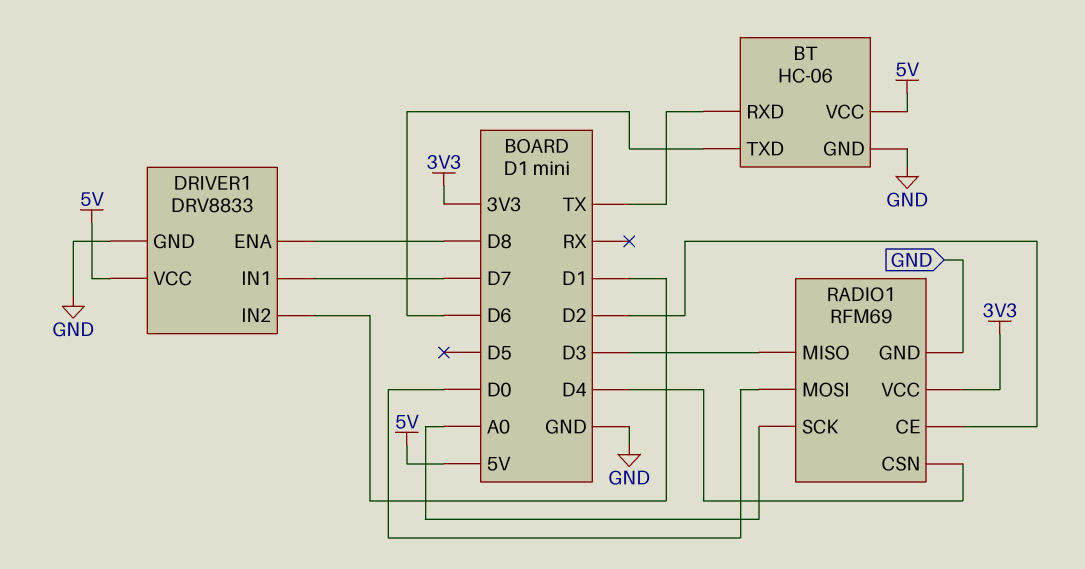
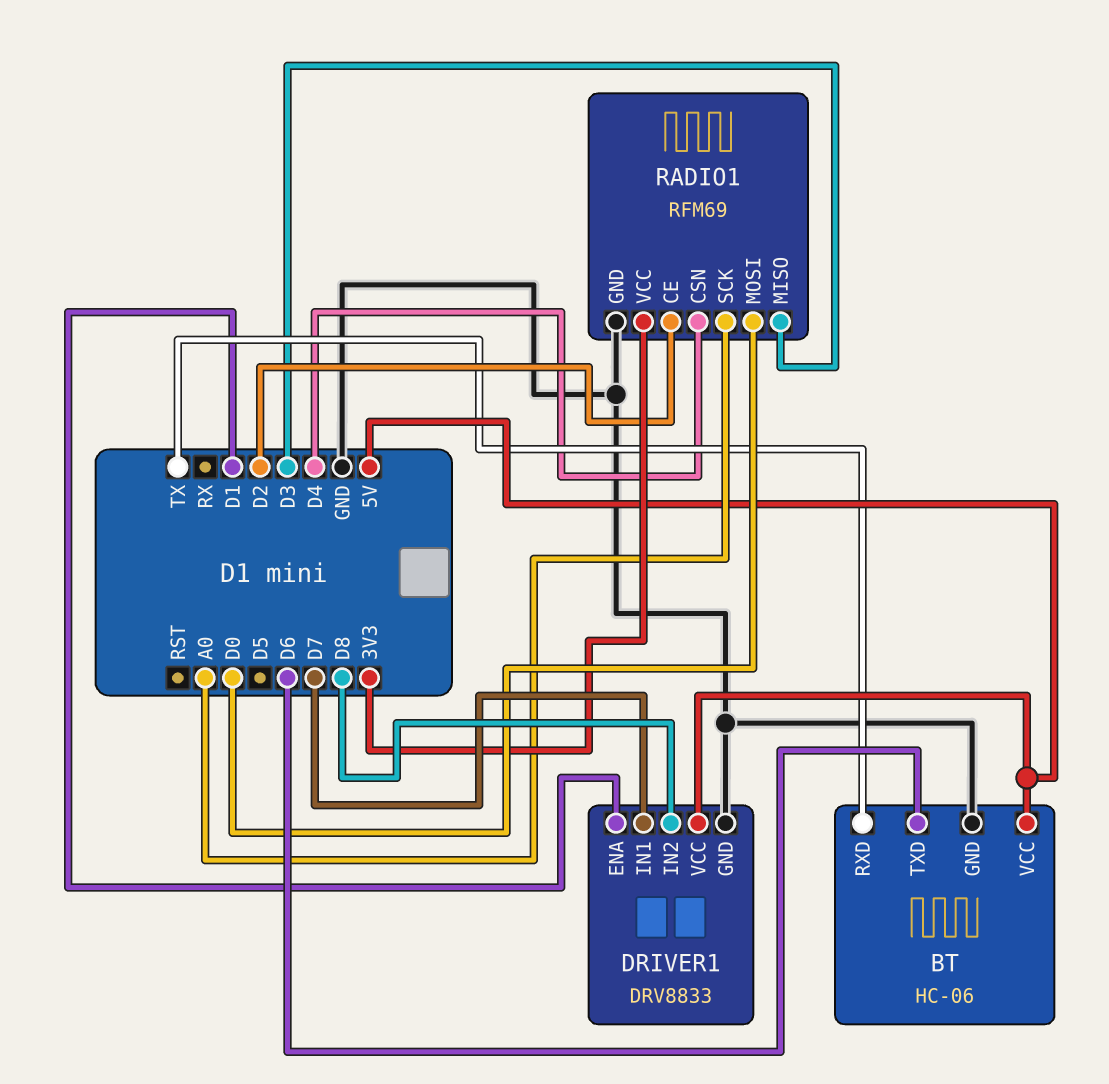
DRIVER1 pin ENA: D8 -> D1
DRIVER1 pin IN2: D1 -> D8

